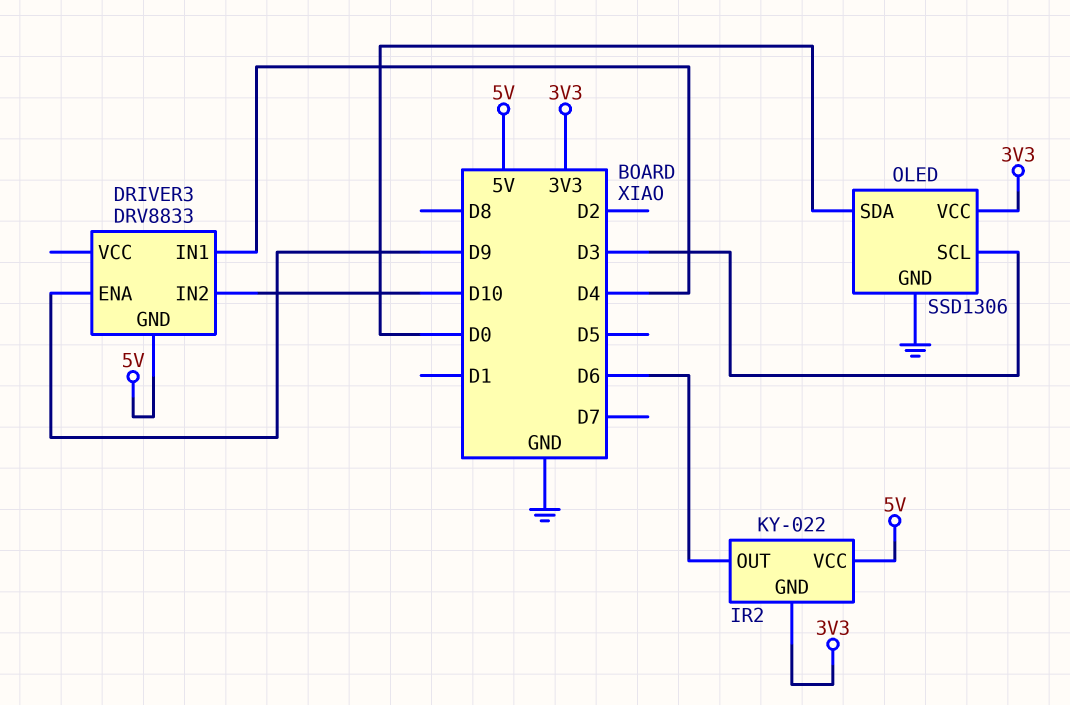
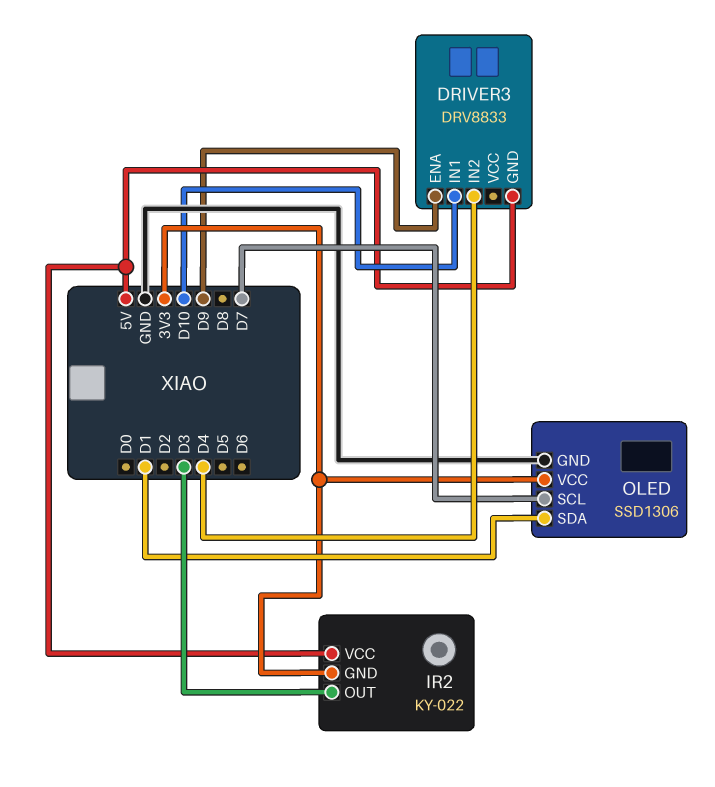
DRIVER3 pin IN1: D4 -> D10
DRIVER3 pin IN2: D10 -> D4
IR2 pin OUT: D6 -> D3
OLED pin SCL: D3 -> D7
OLED pin SDA: D0 -> D1

